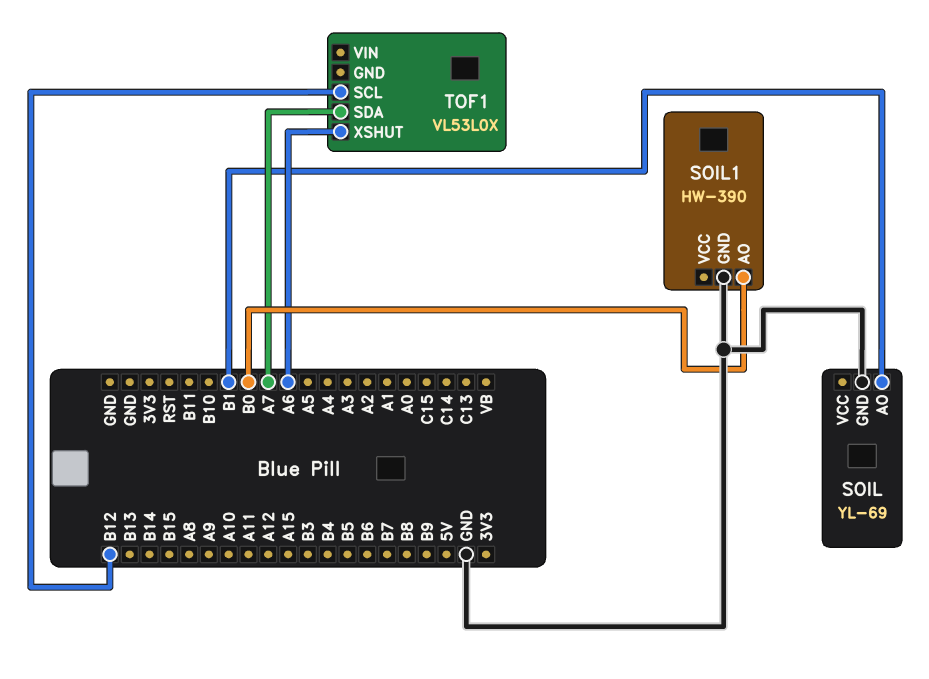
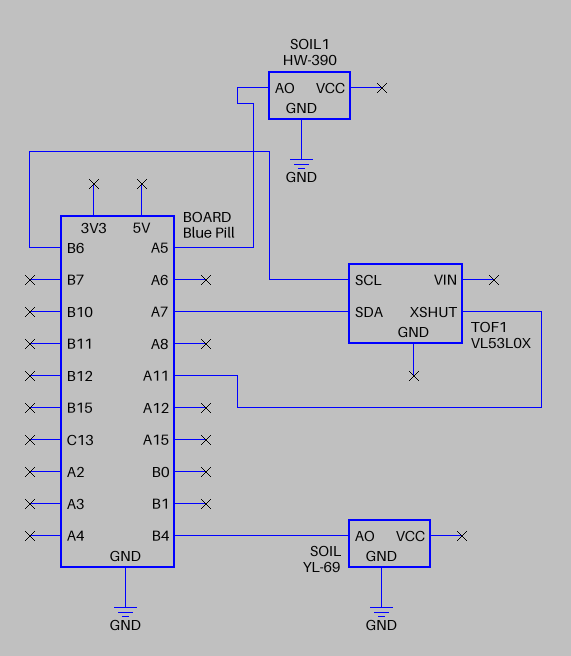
SOIL pin AO: B1 -> B4
SOIL1 pin AO: B0 -> A5
TOF1 pin SCL: B12 -> B6
TOF1 pin XSHUT: A6 -> A11

